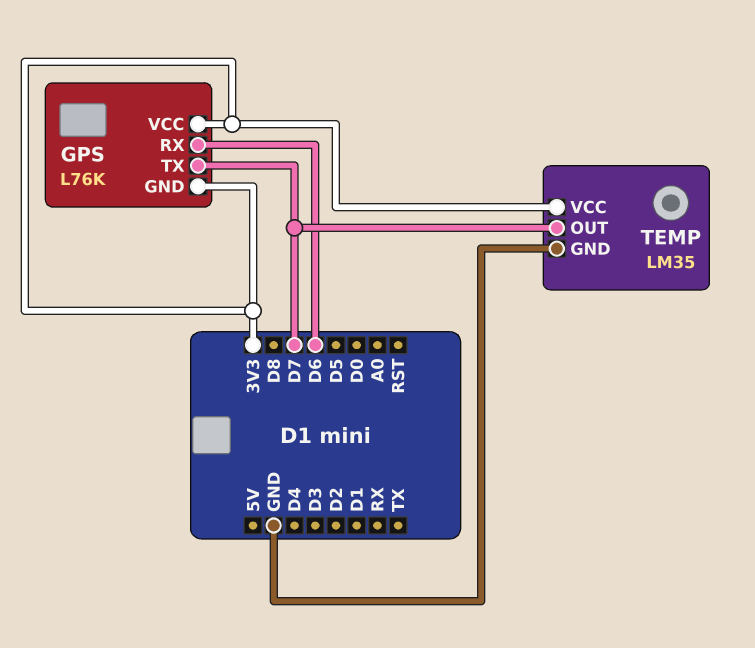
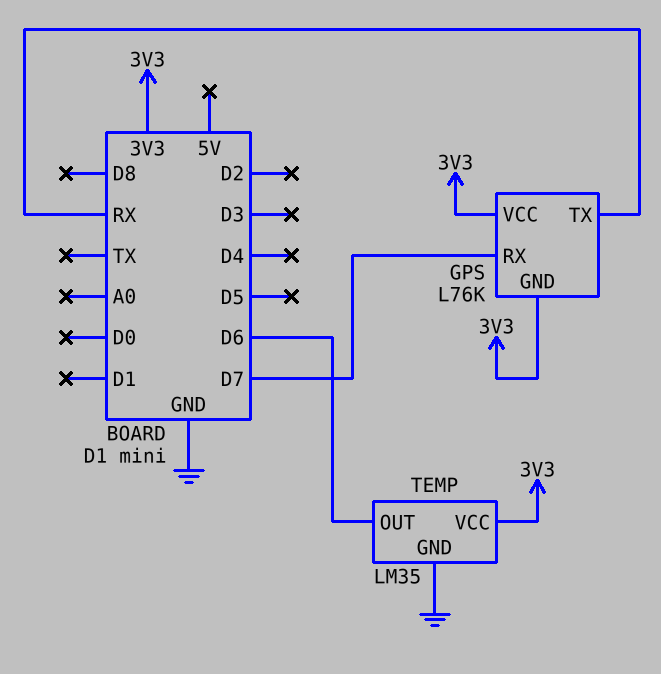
GPS pin RX: D6 -> D7
GPS pin TX: D7 -> RX
TEMP pin OUT: D7 -> D6

